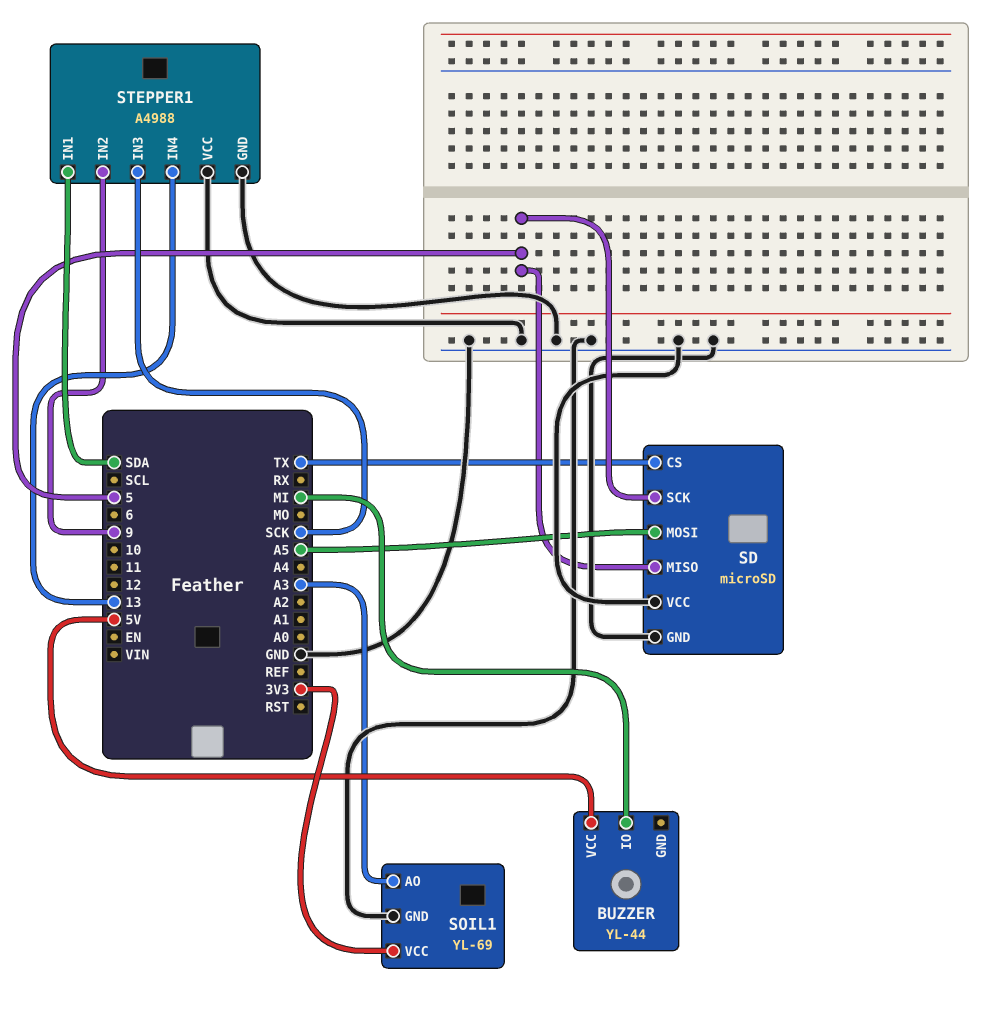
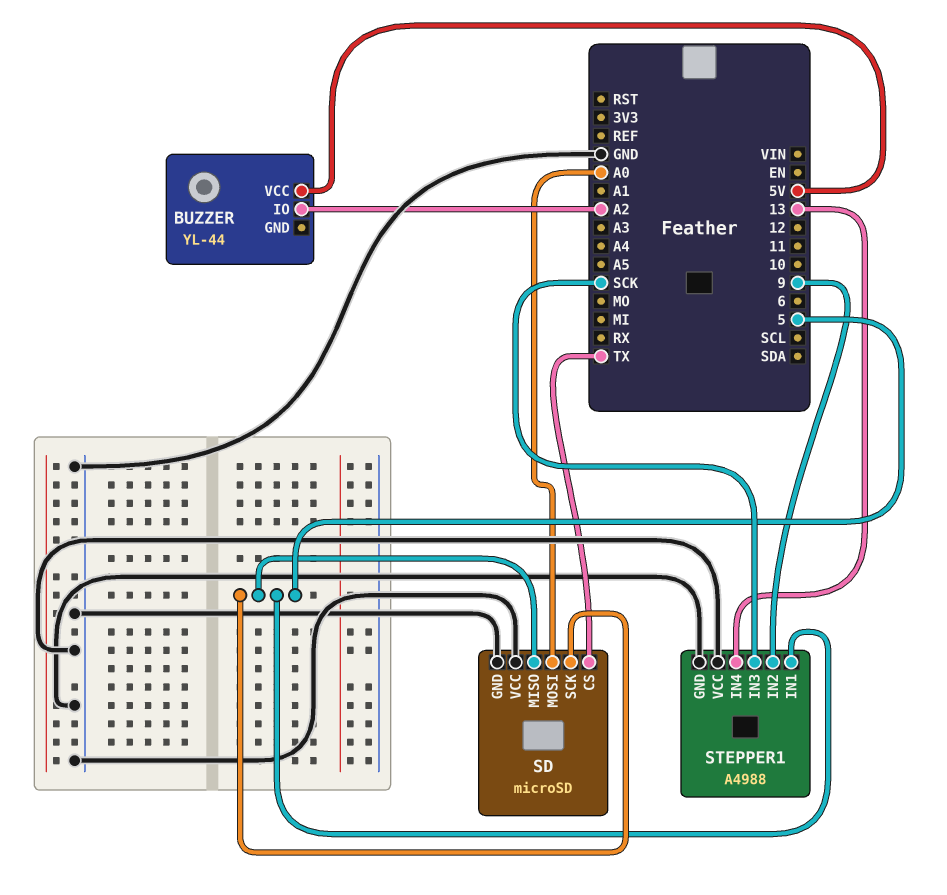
BUZZER pin IO: MI -> A2
SD pin MOSI: A5 -> A0
SOIL1: YL-69 -> none
SOIL1 pin AO: A3 -> none
SOIL1 pin GND: GND -> none
SOIL1 pin VCC: 3V3 -> none
STEPPER1 pin IN1: SDA -> 5

